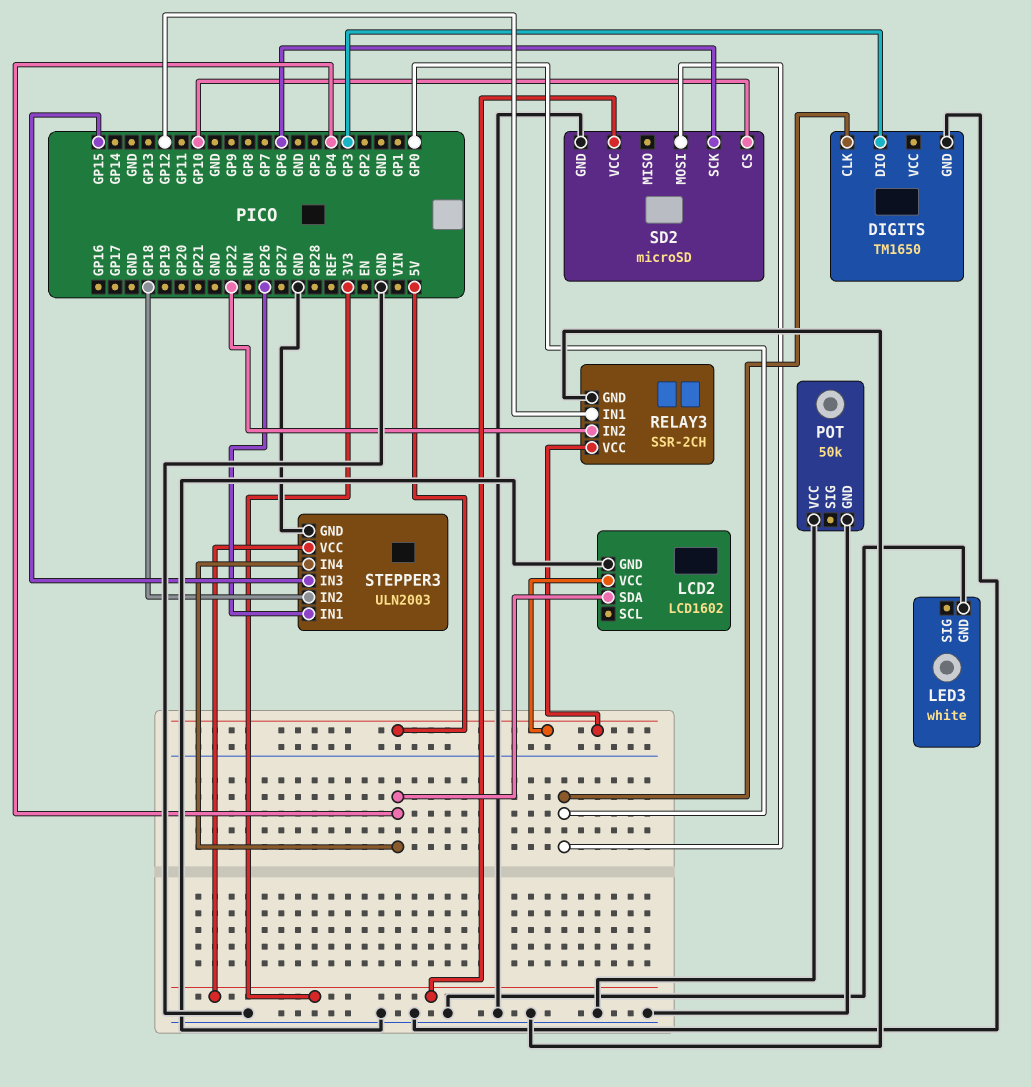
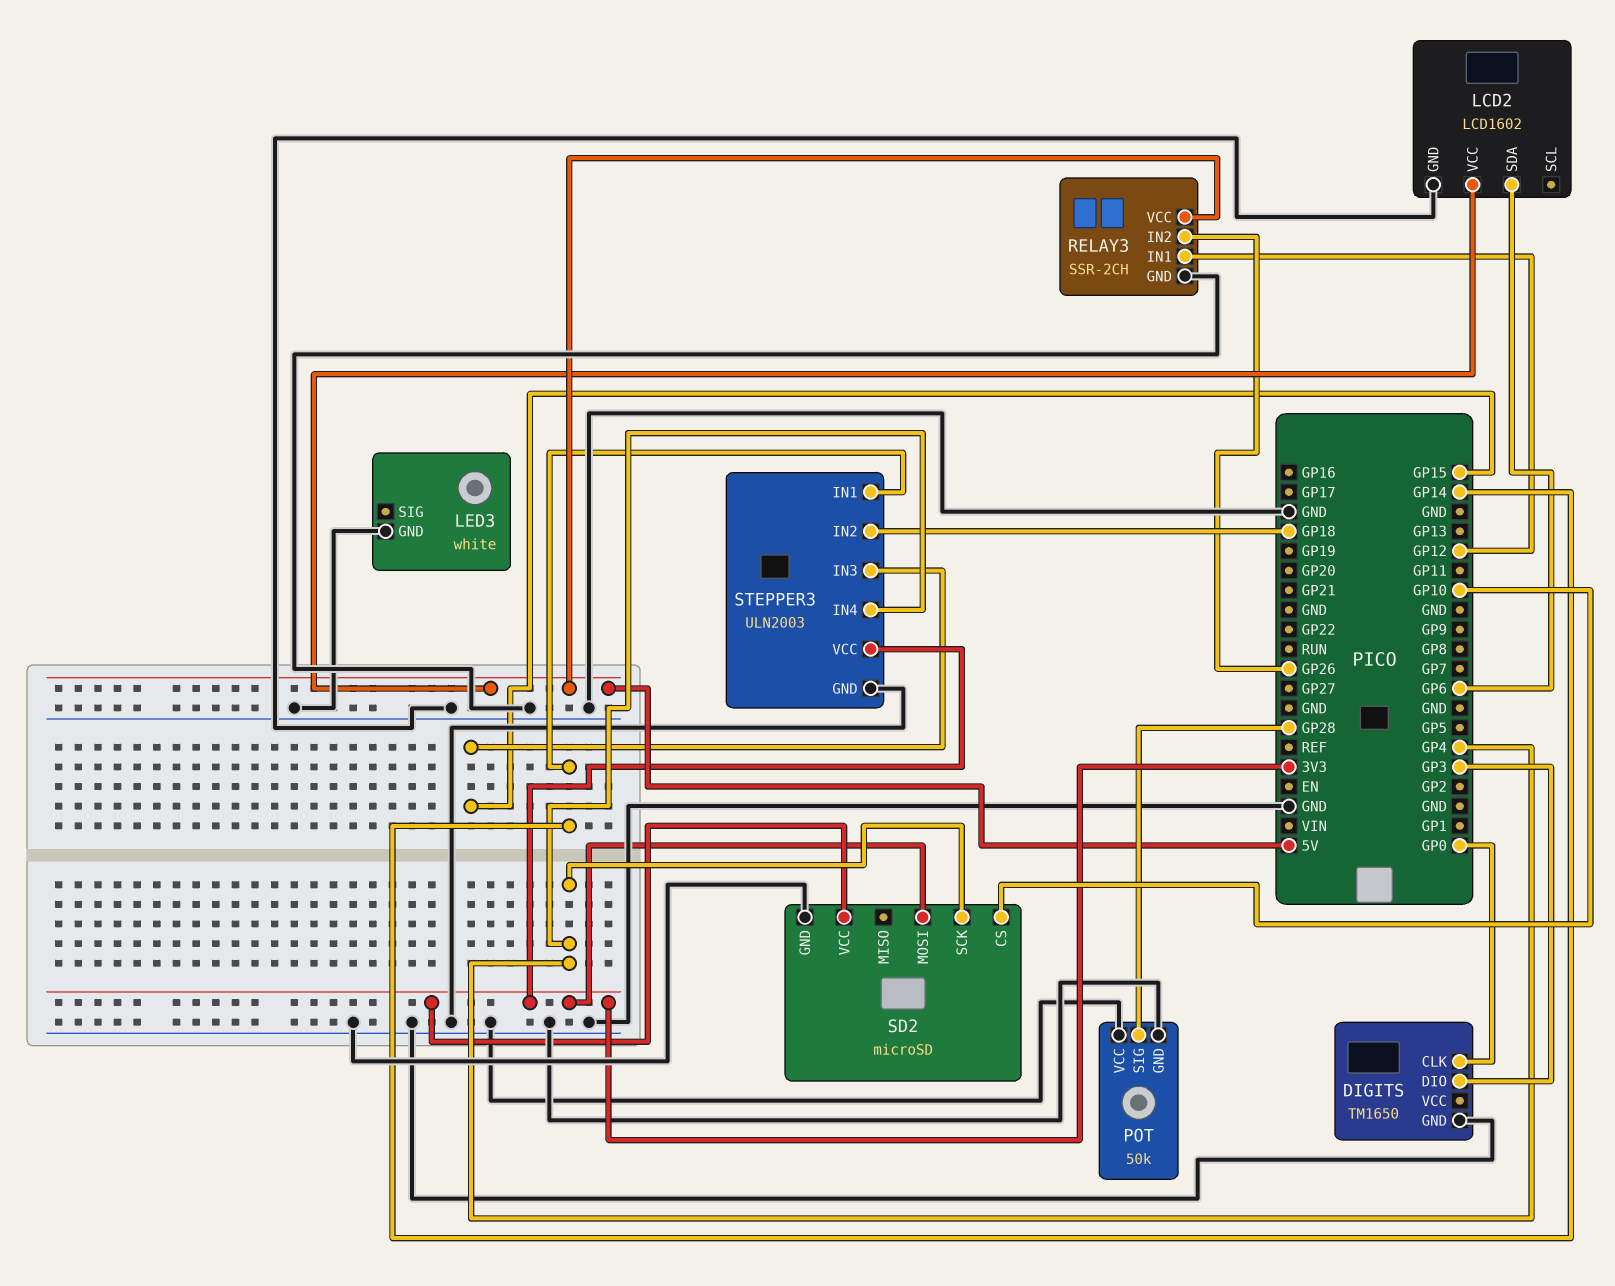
LCD2 pin SDA: GP4 -> GP6
POT pin SIG: none -> GP28
RELAY3 pin IN2: GP22 -> GP26
SD2 pin MOSI: GP0 -> 3V3
SD2 pin SCK: GP6 -> GP4
STEPPER3 pin IN1: GP26 -> GP14

